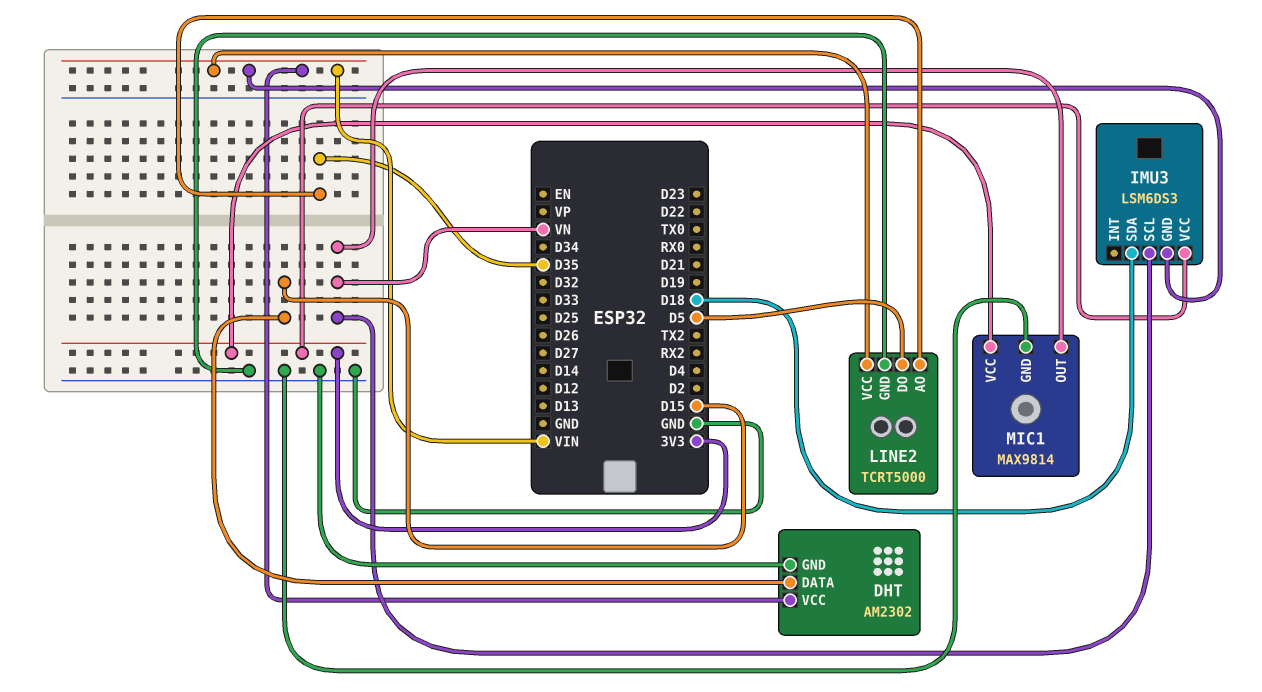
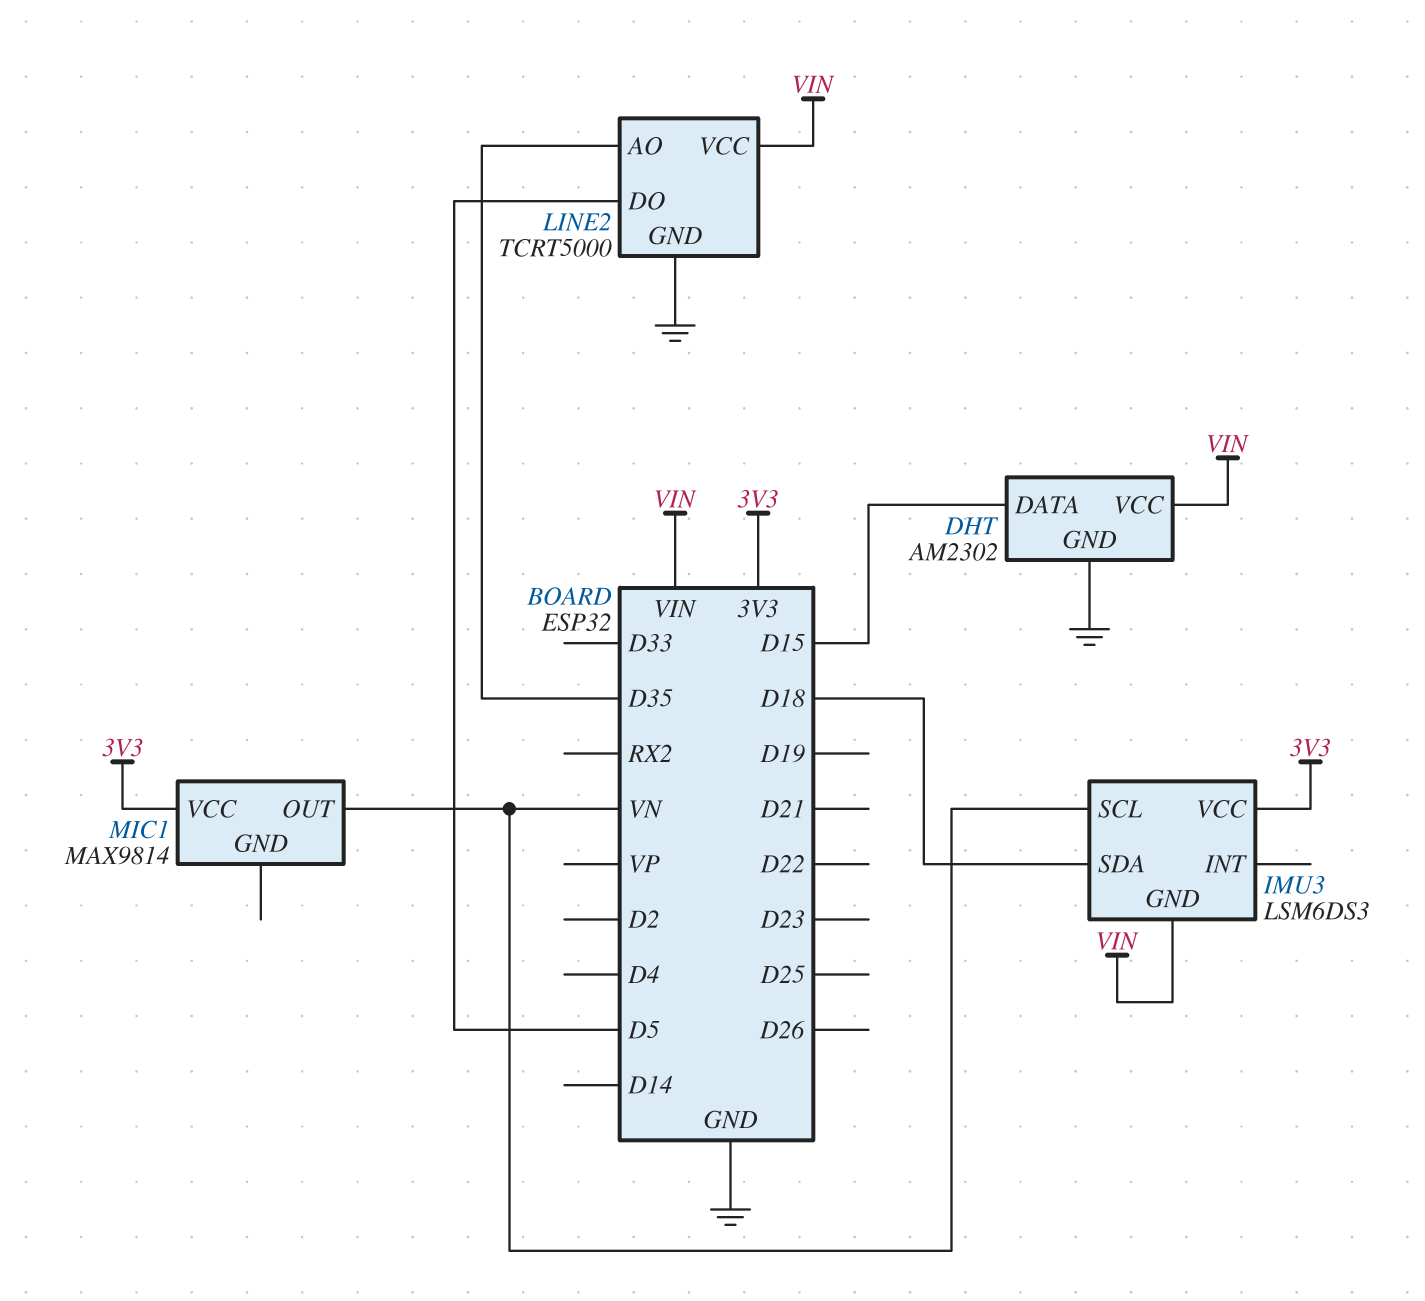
MIC1 pin GND: GND -> none

